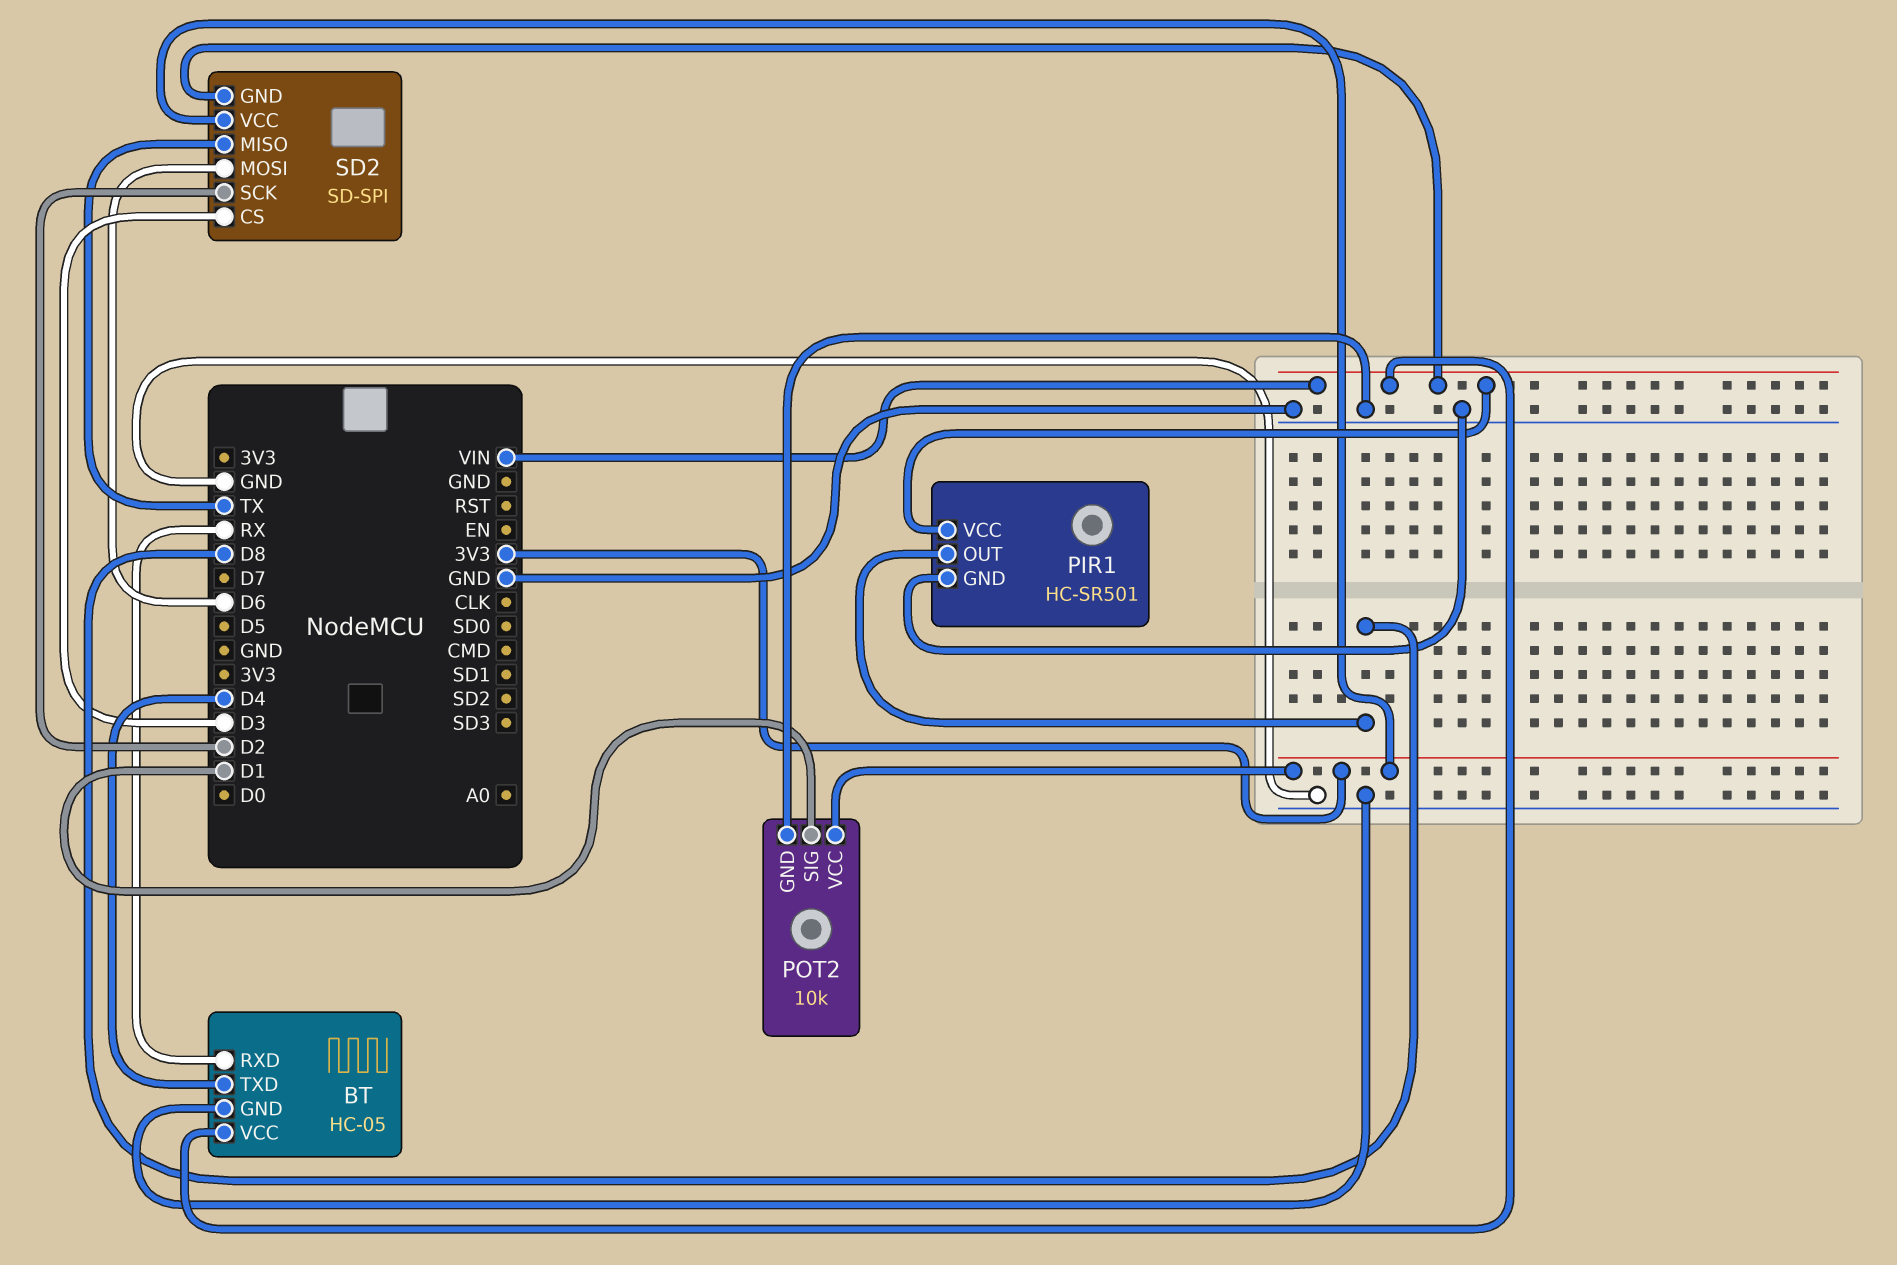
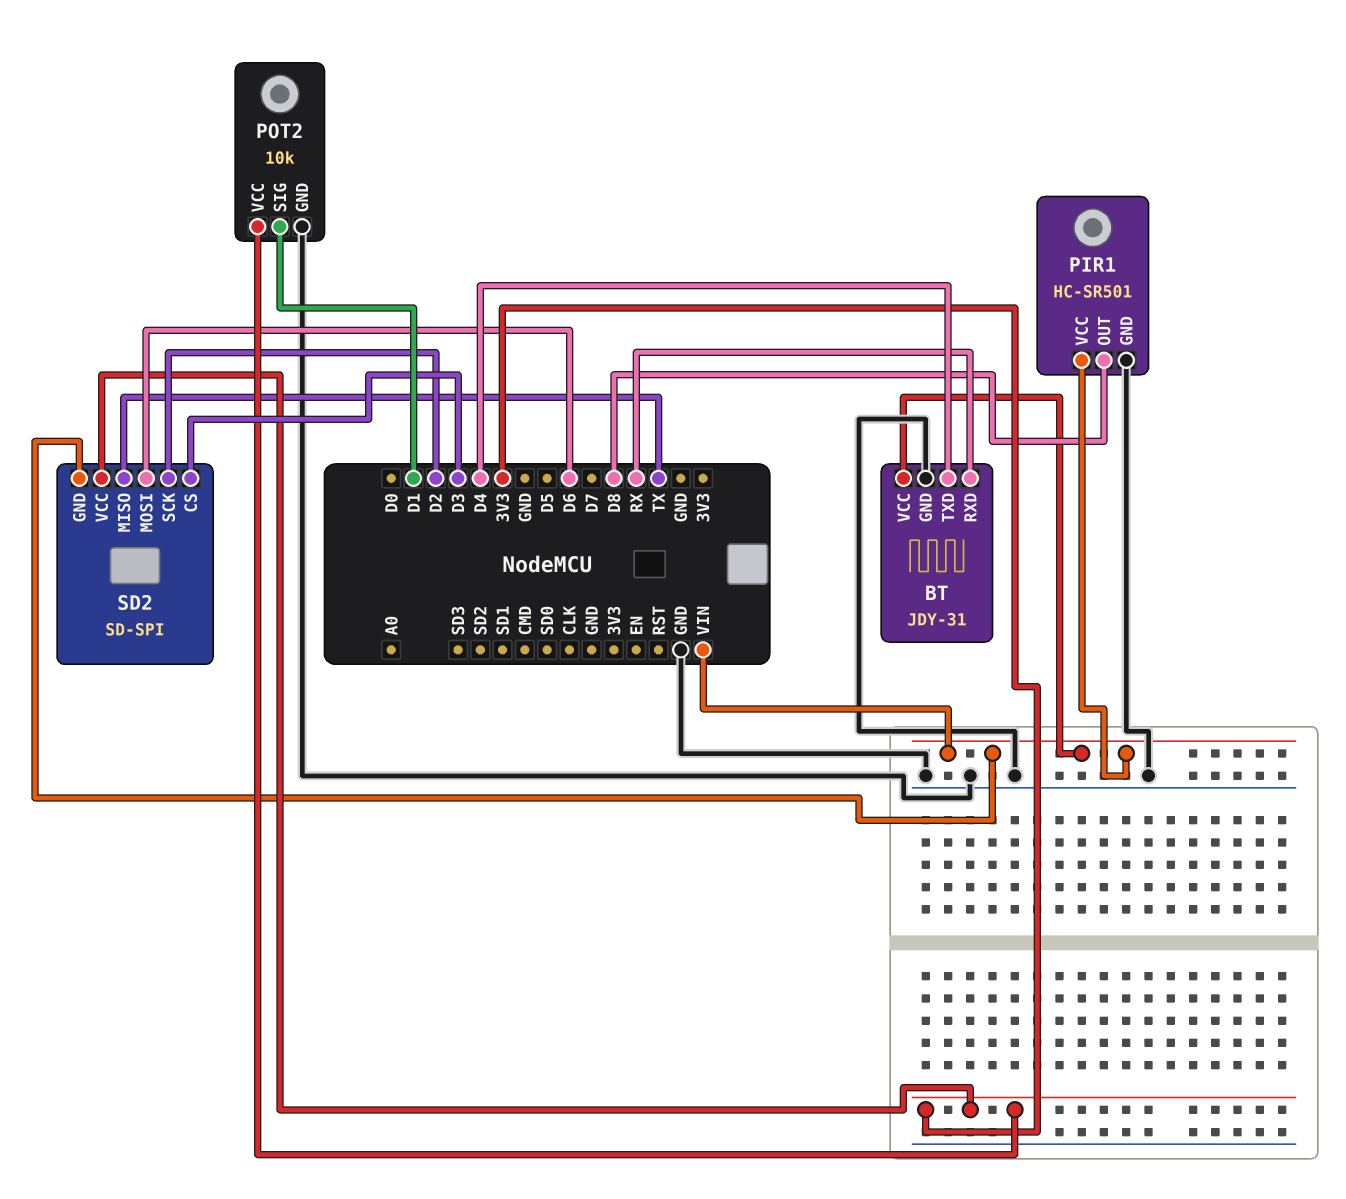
BT: HC-05 -> JDY-31

